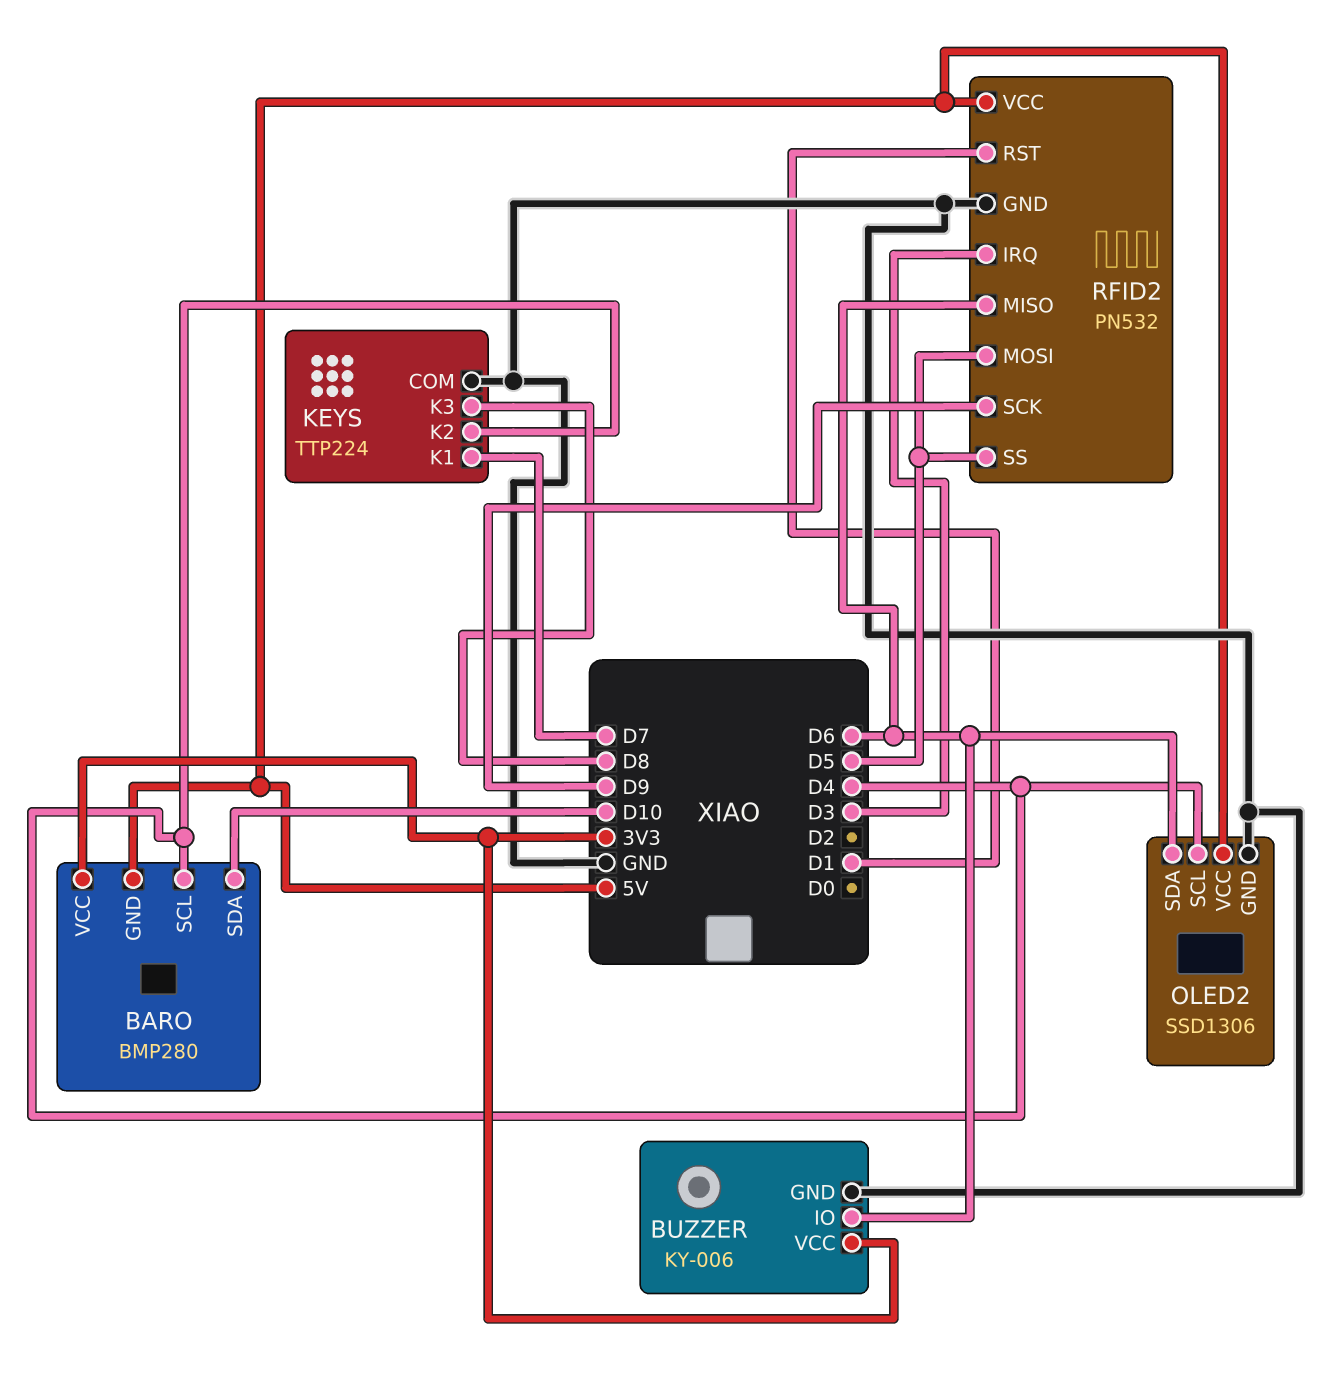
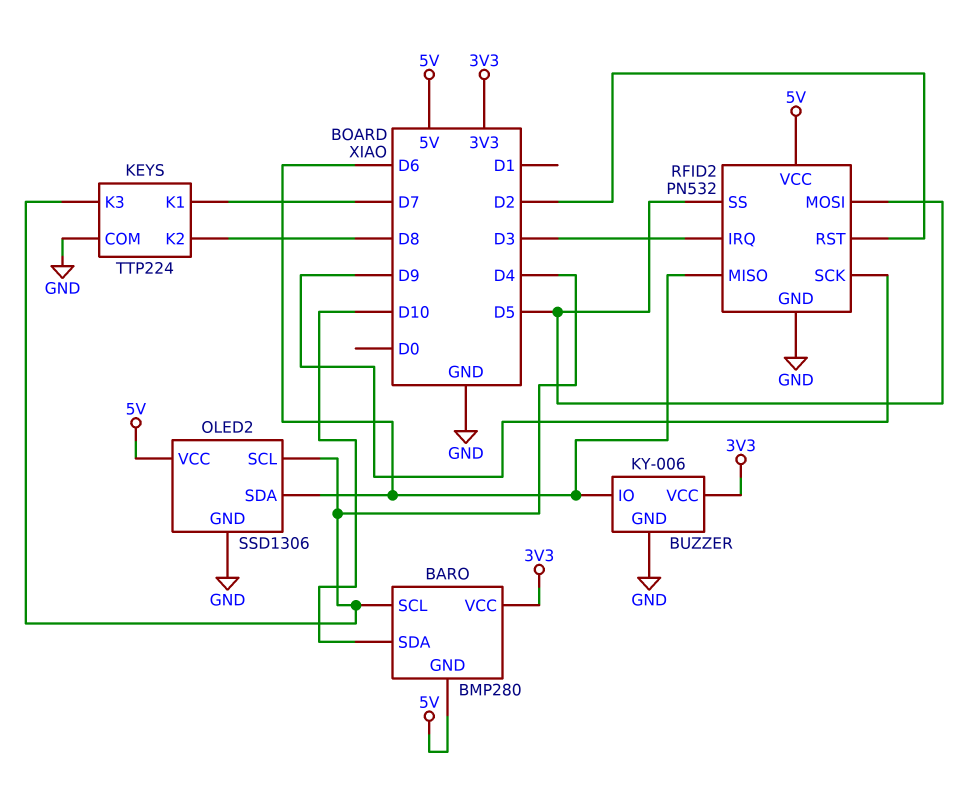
KEYS pin K2: D4 -> D8
KEYS pin K3: D8 -> D4
RFID2 pin RST: D1 -> D2

